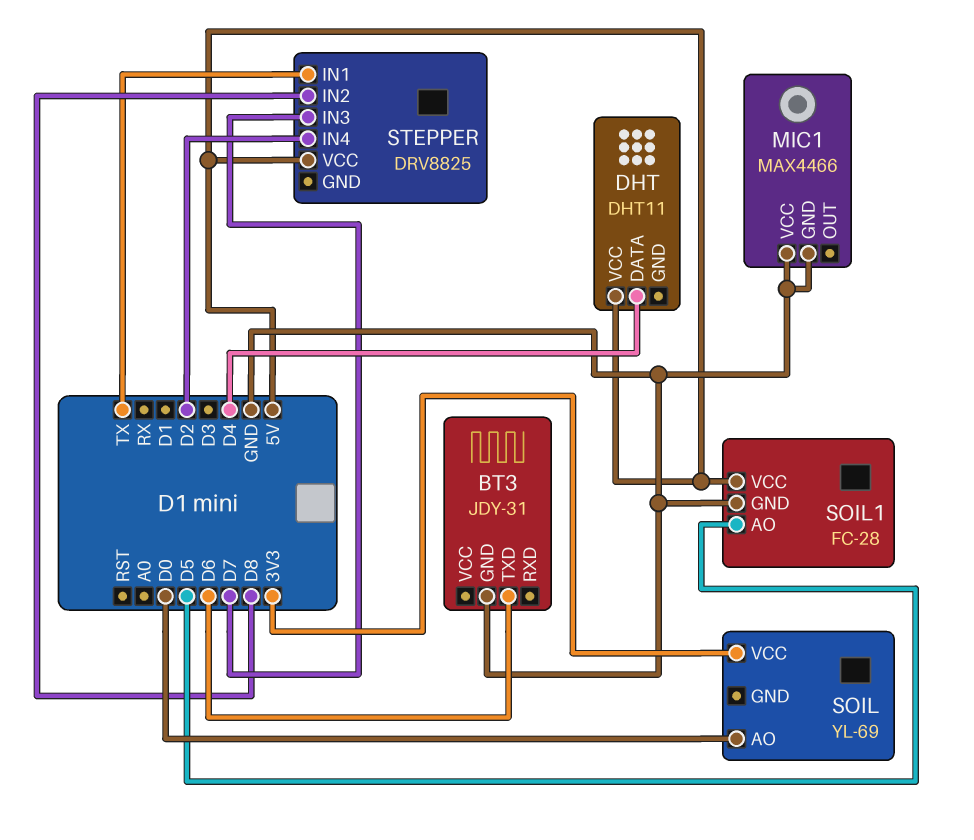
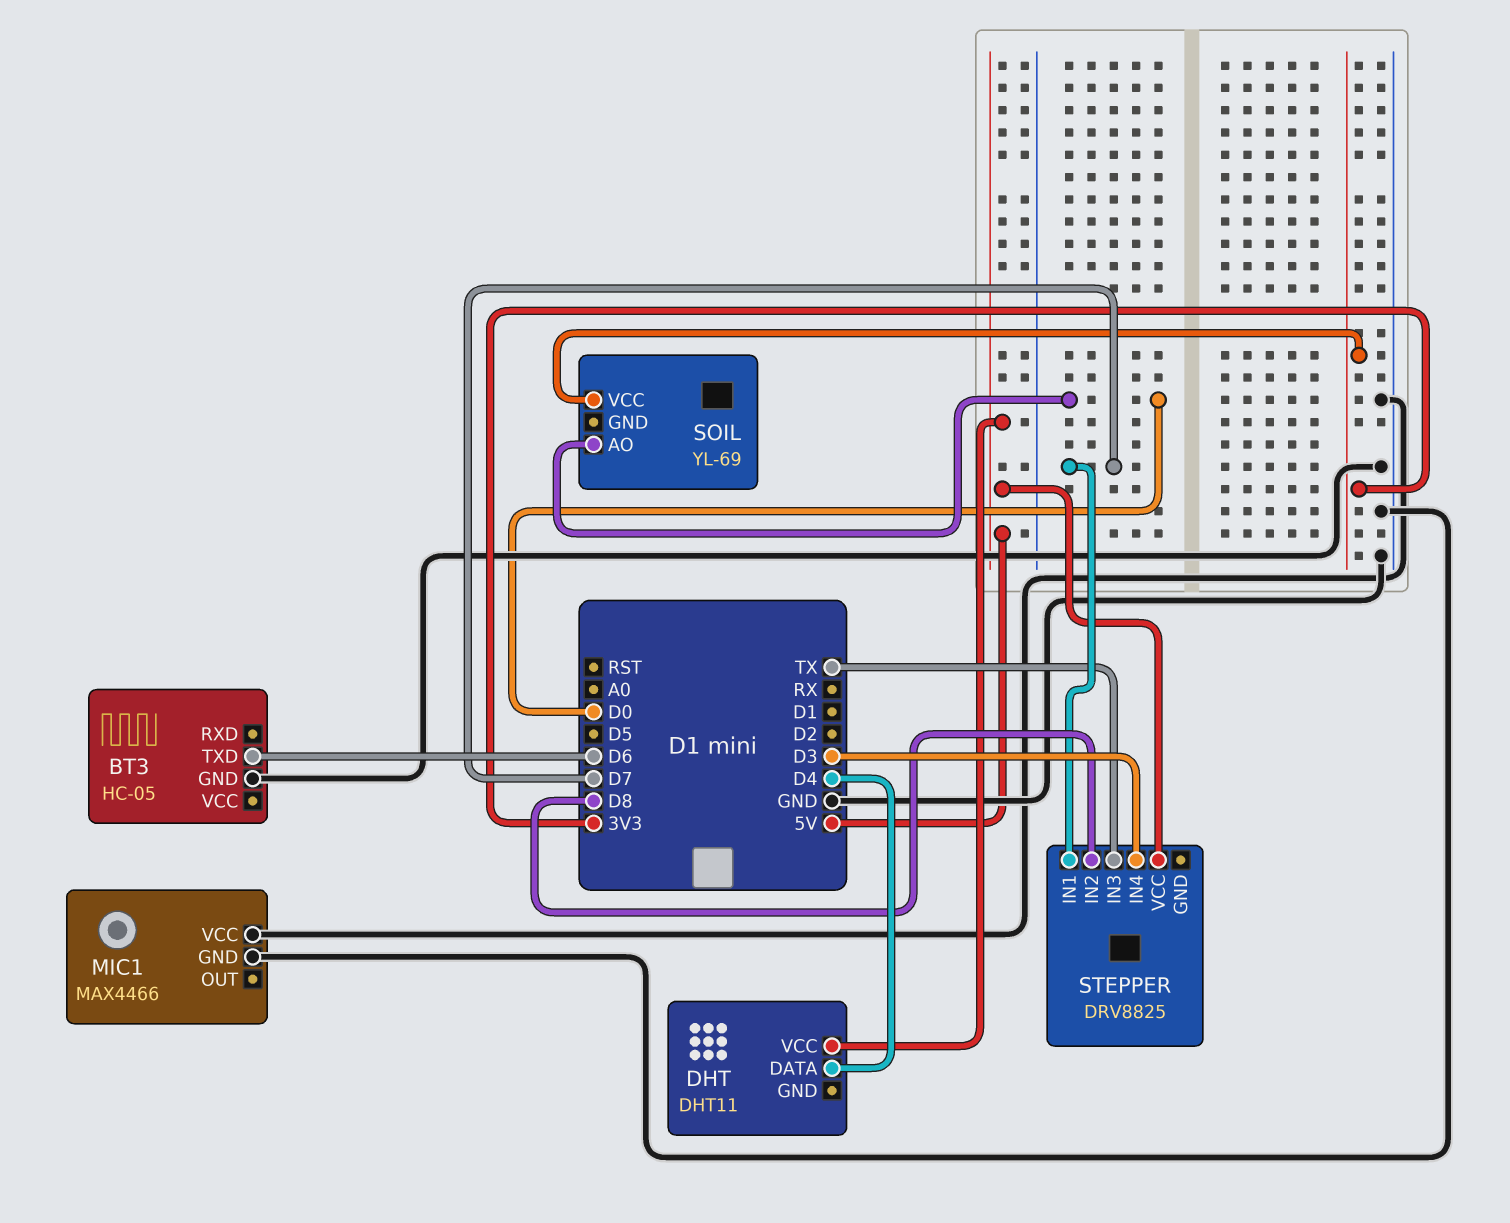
BT3: JDY-31 -> HC-05
SOIL1: FC-28 -> none
SOIL1 pin AO: D5 -> none
SOIL1 pin GND: GND -> none
SOIL1 pin VCC: 5V -> none
STEPPER pin IN1: TX -> D7
STEPPER pin IN3: D7 -> TX
STEPPER pin IN4: D2 -> D3

